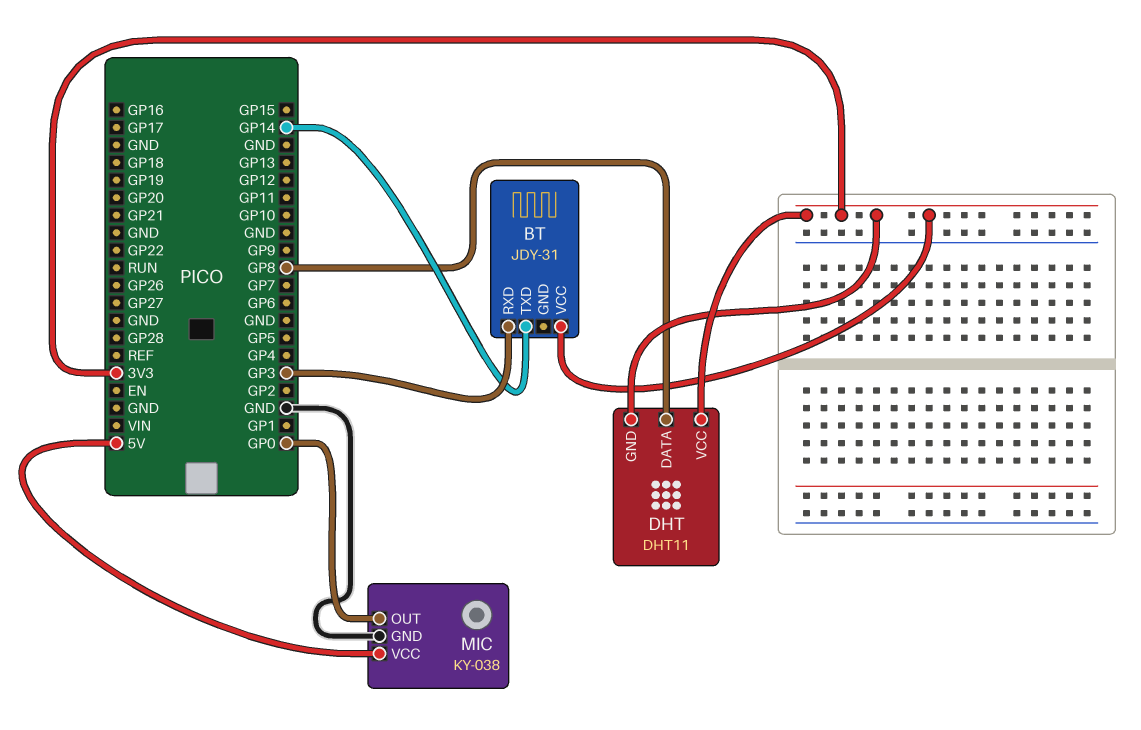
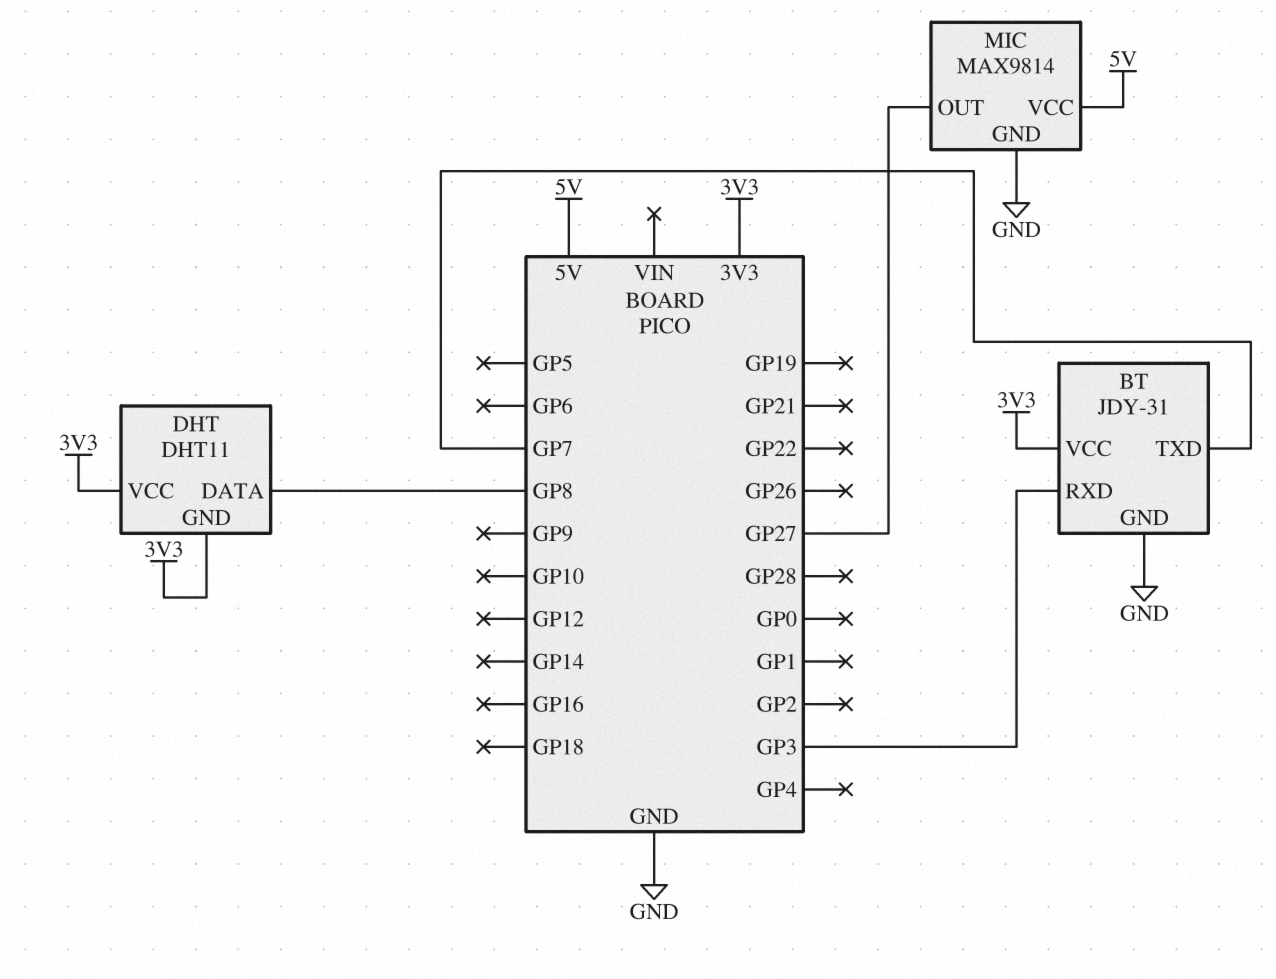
BT pin GND: none -> GND
BT pin TXD: GP14 -> GP7
MIC: KY-038 -> MAX9814
MIC pin OUT: GP0 -> GP27

